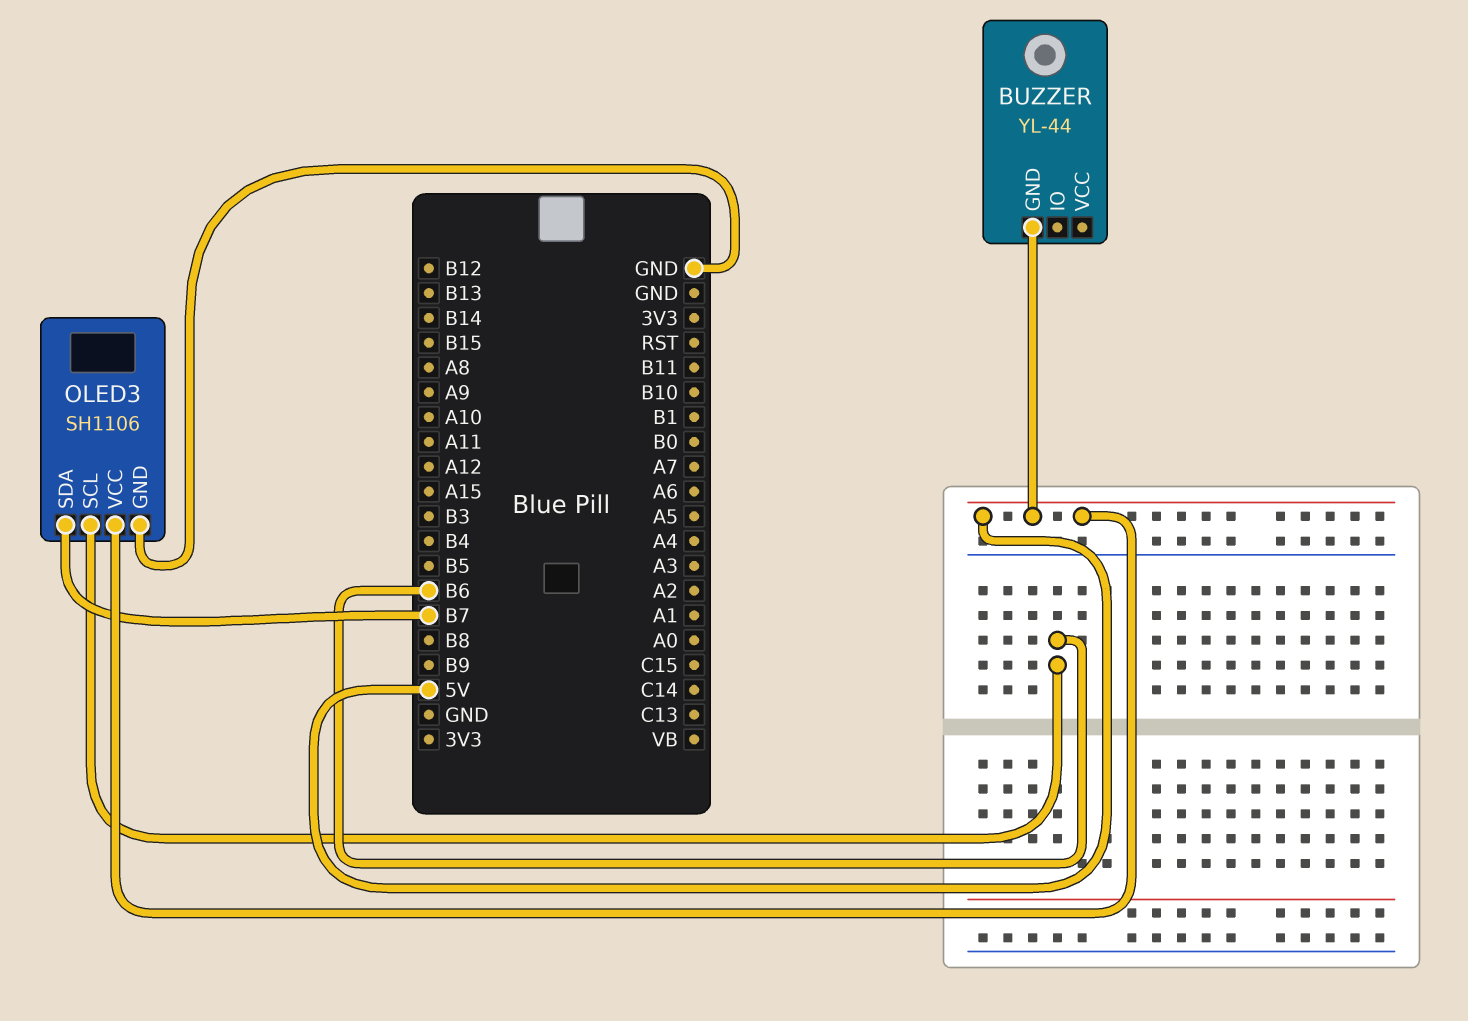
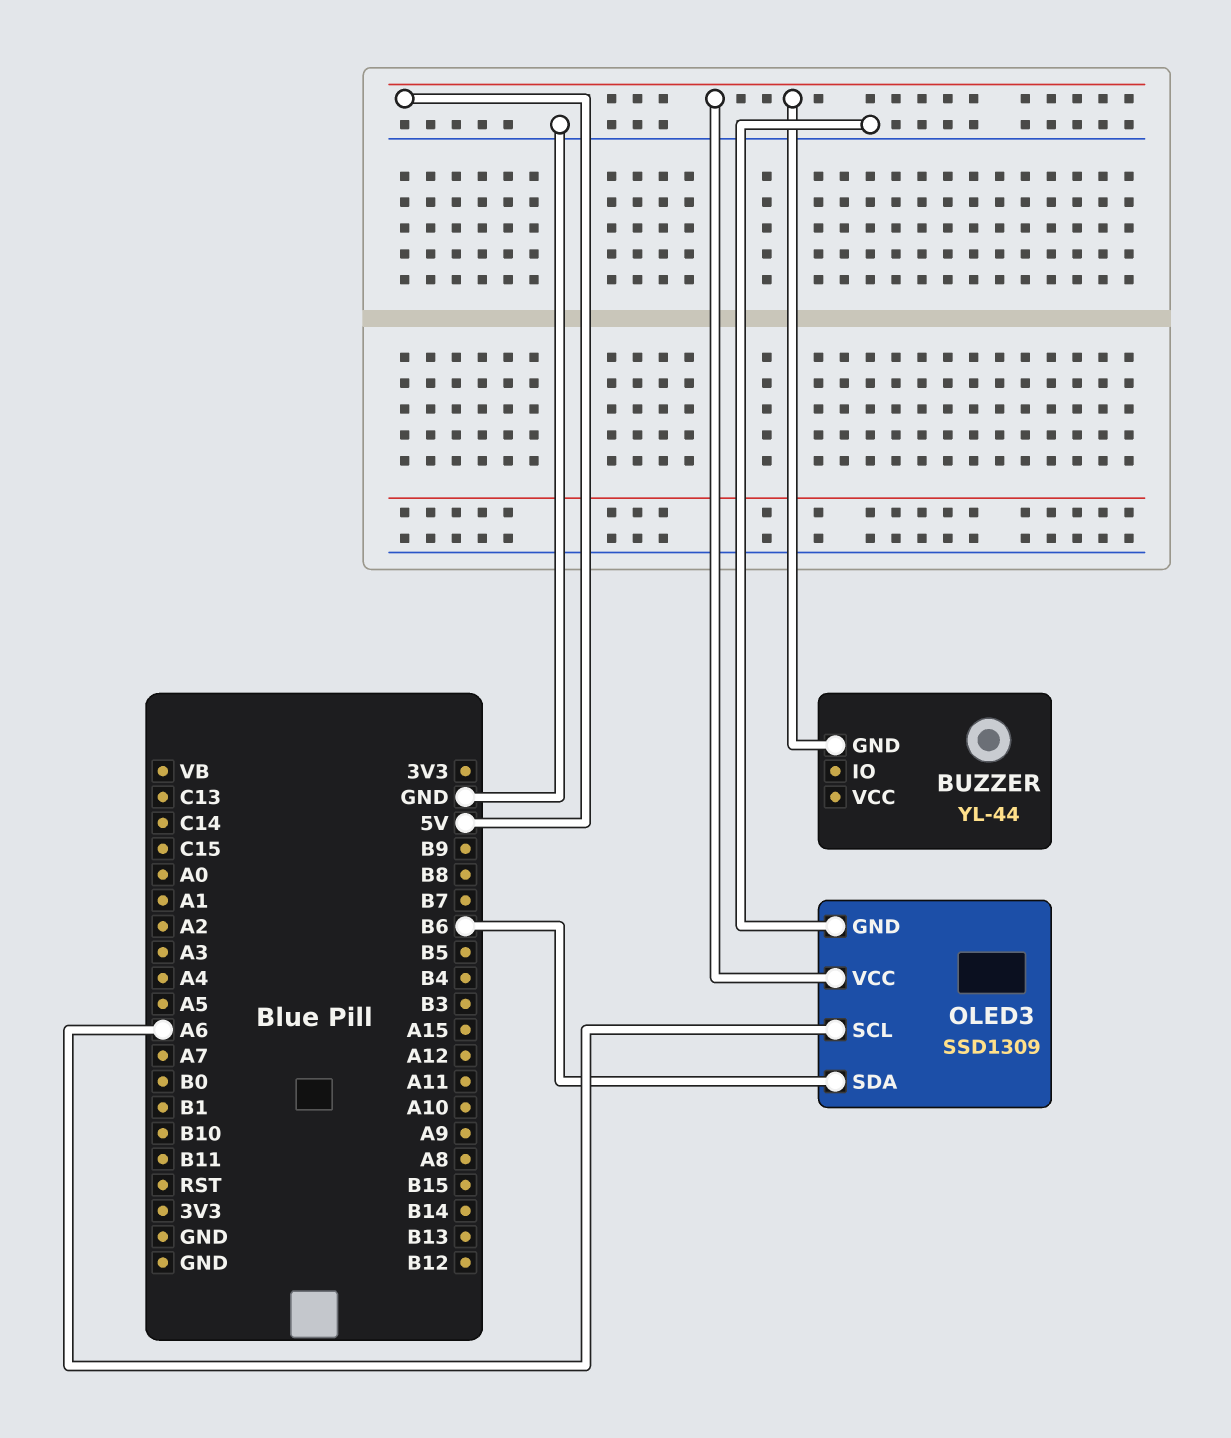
OLED3: SH1106 -> SSD1309
OLED3 pin SCL: B6 -> A6
OLED3 pin SDA: B7 -> B6

